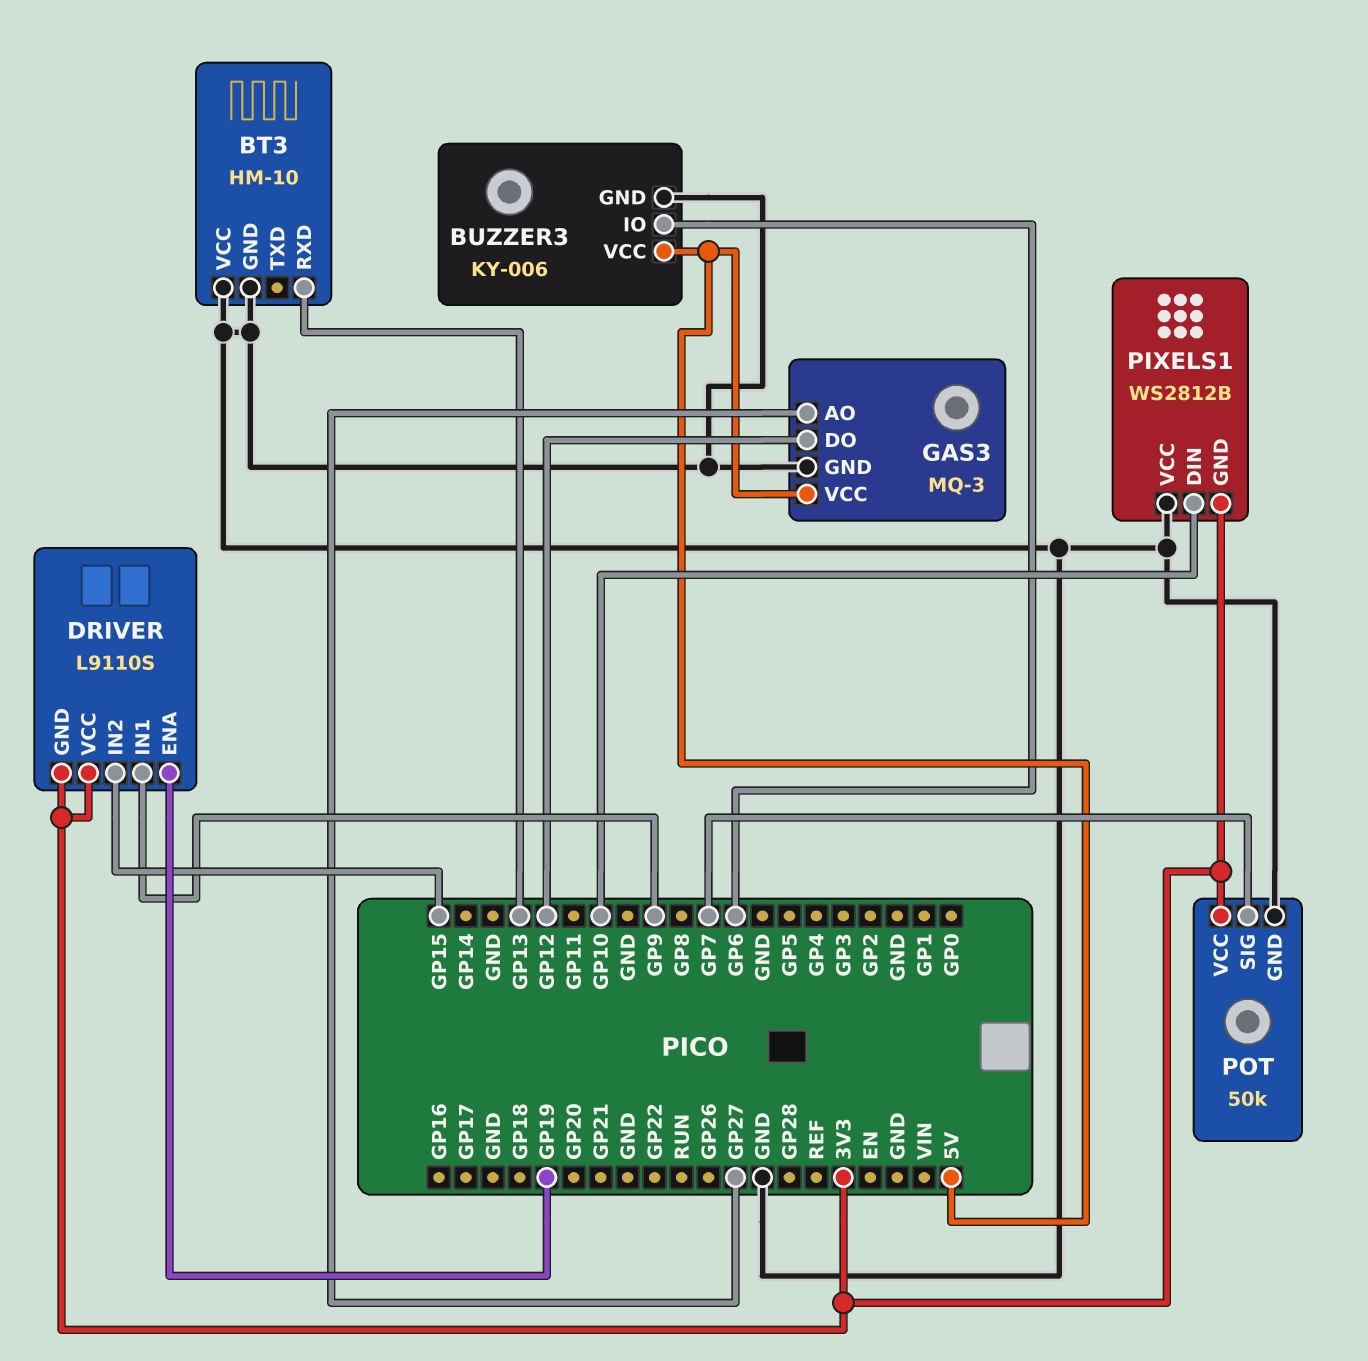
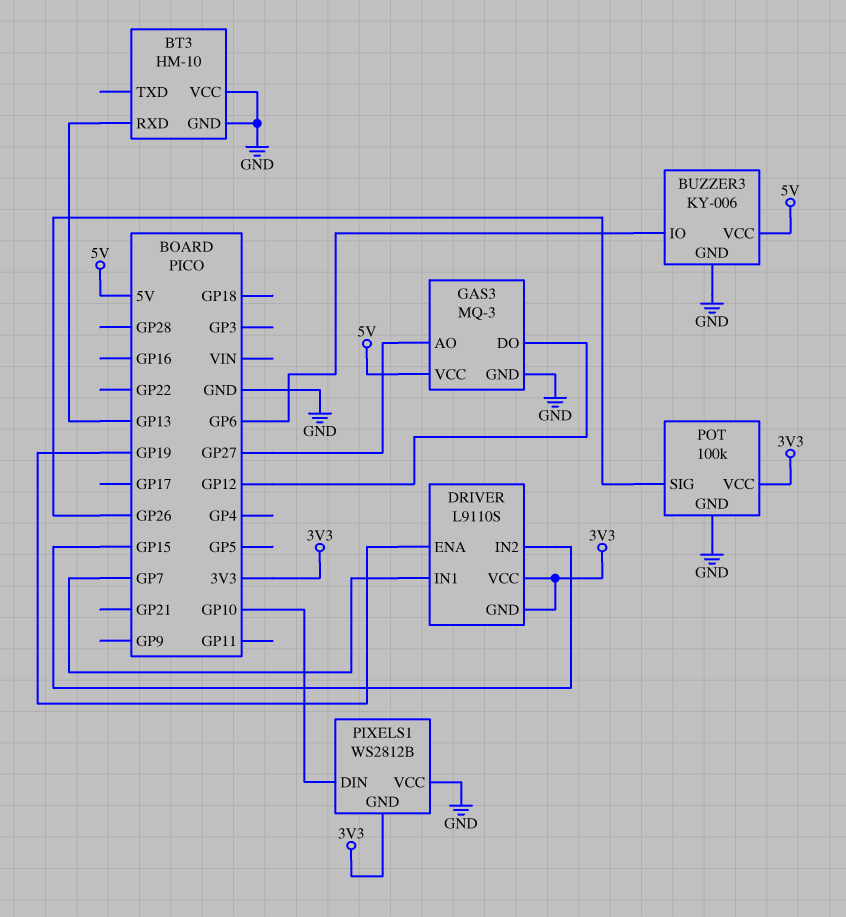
DRIVER pin IN1: GP9 -> GP7
POT: 50k -> 100k
POT pin SIG: GP7 -> GP26

